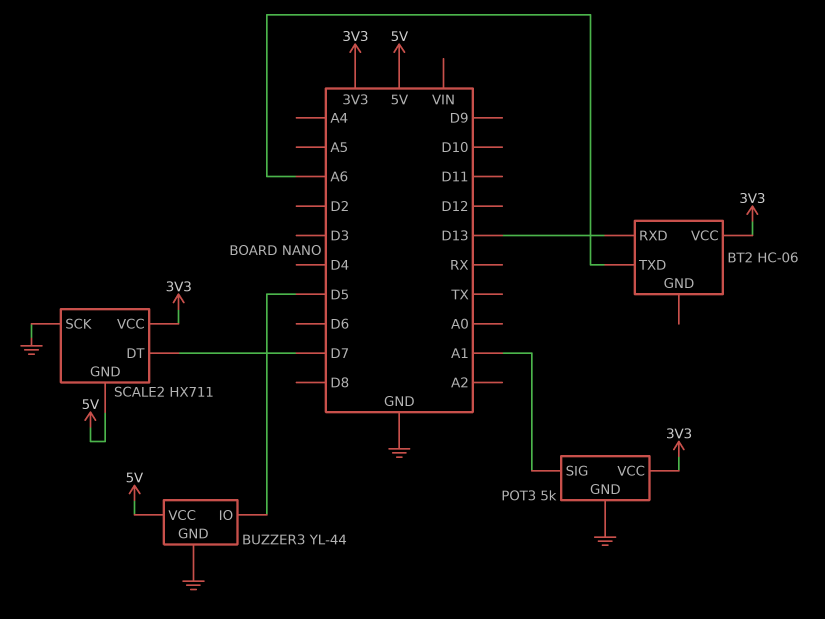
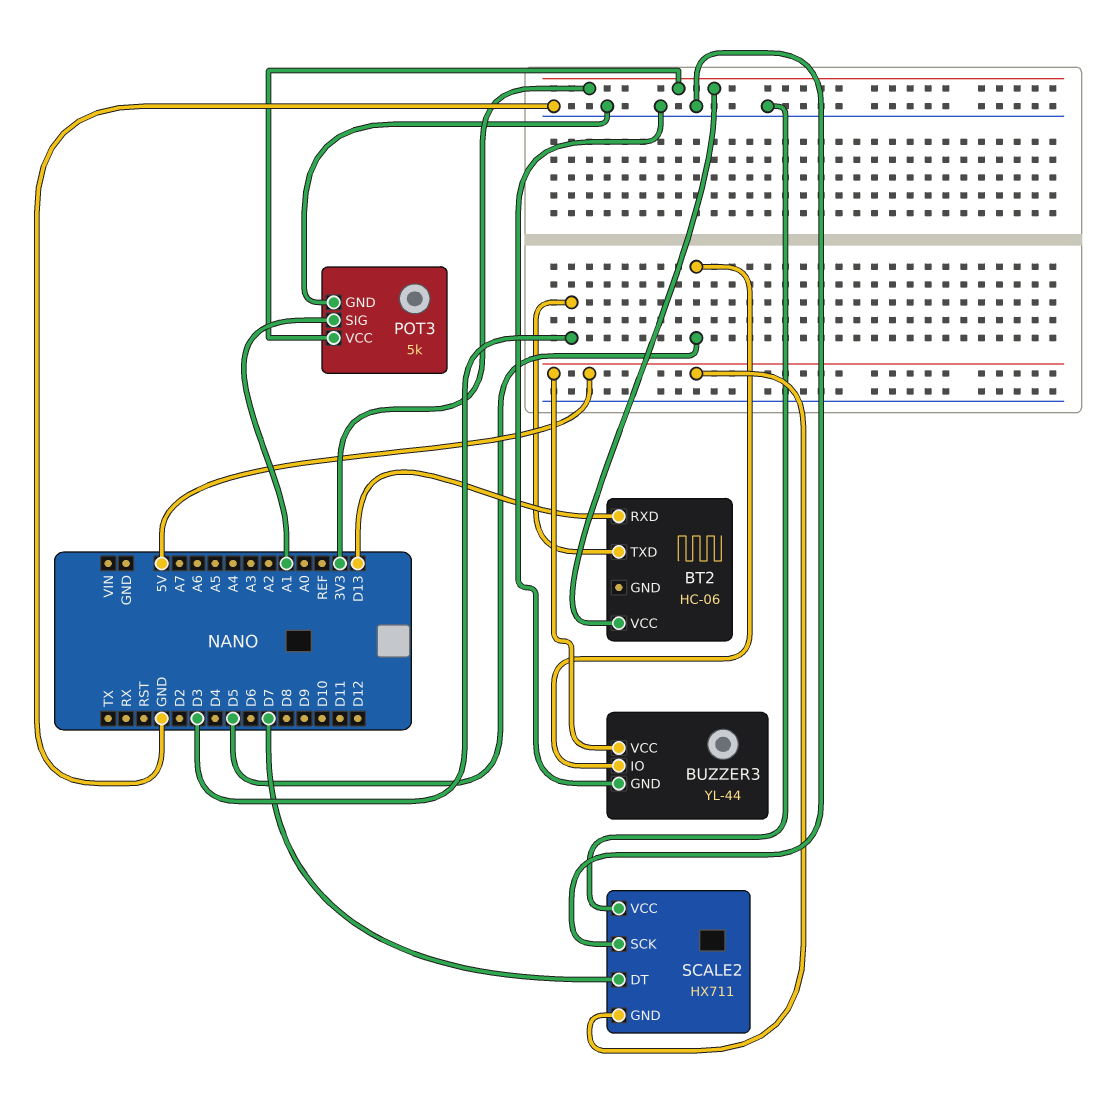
BT2 pin TXD: A6 -> D3
SCALE2 pin VCC: 3V3 -> GND

